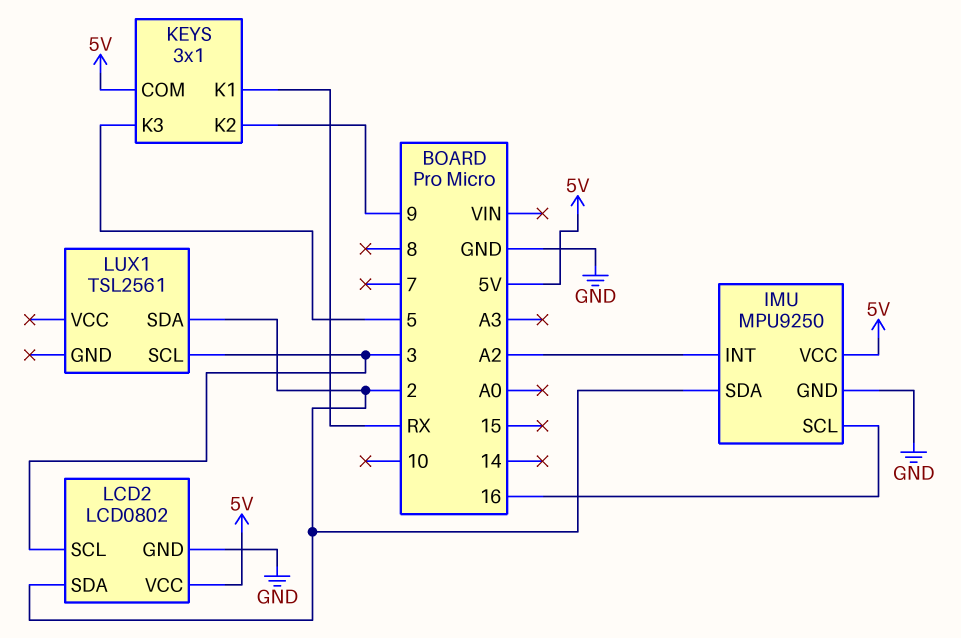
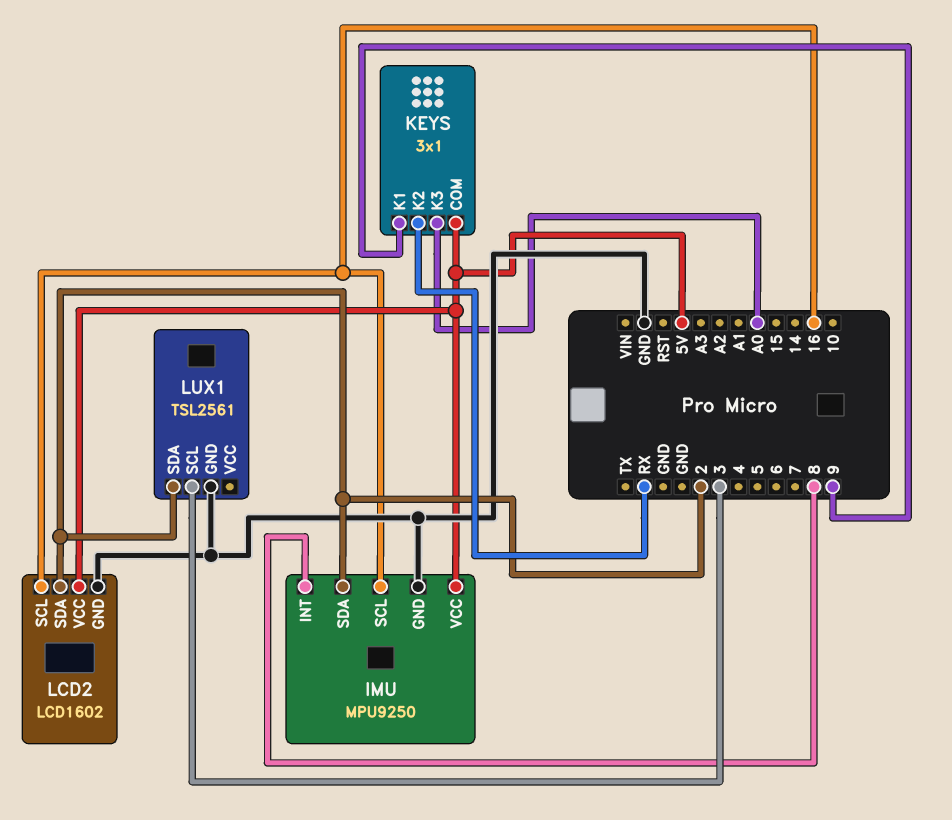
IMU pin INT: A2 -> 8
KEYS pin K1: RX -> 9
KEYS pin K2: 9 -> RX
KEYS pin K3: 5 -> A0
LCD2: LCD0802 -> LCD1602
LCD2 pin SCL: 3 -> 16
LUX1 pin GND: none -> GND

